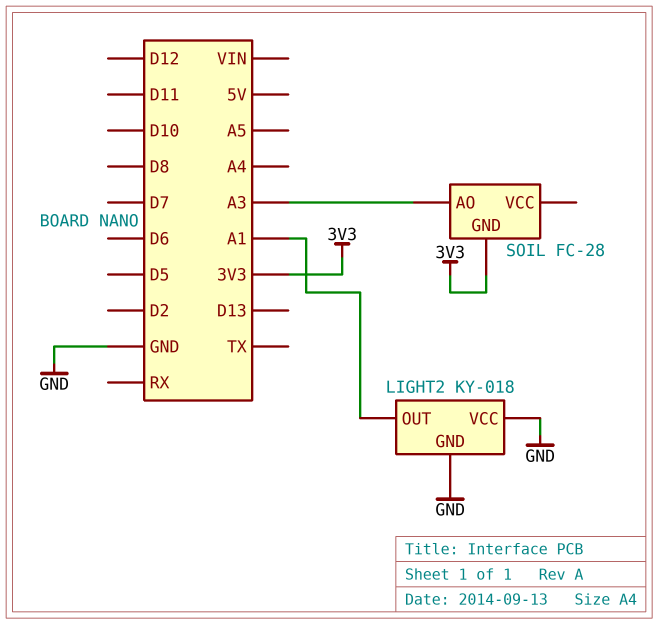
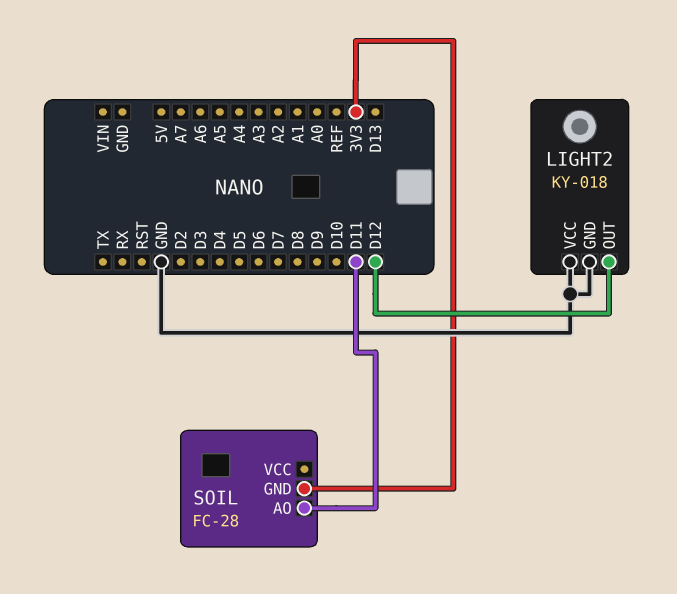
LIGHT2 pin OUT: A1 -> D12
SOIL pin AO: A3 -> D11

